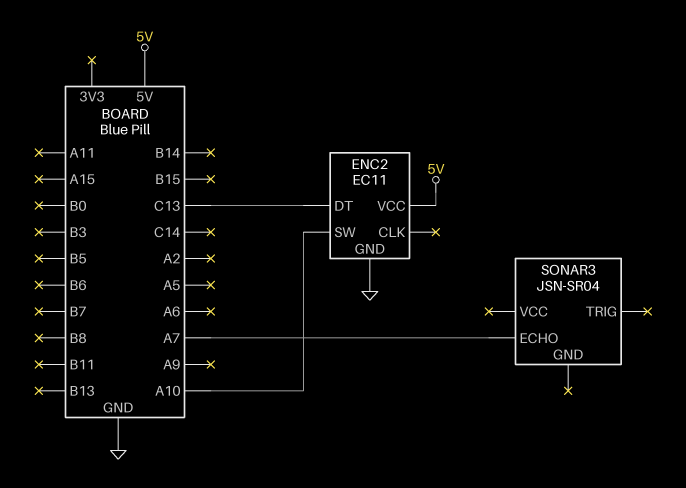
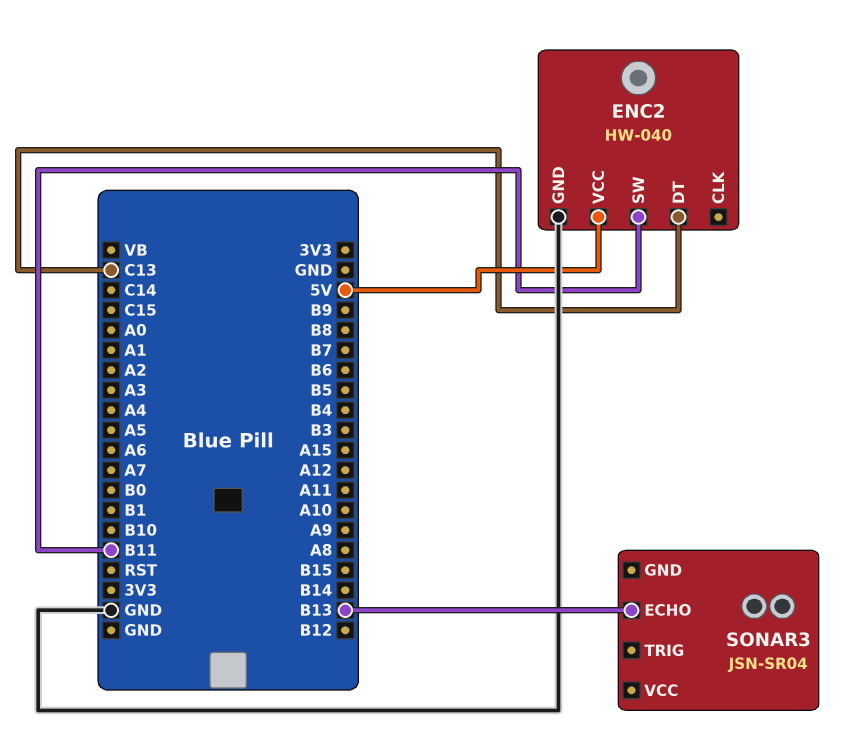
ENC2: EC11 -> HW-040
ENC2 pin SW: A10 -> B11
SONAR3 pin ECHO: A7 -> B13

